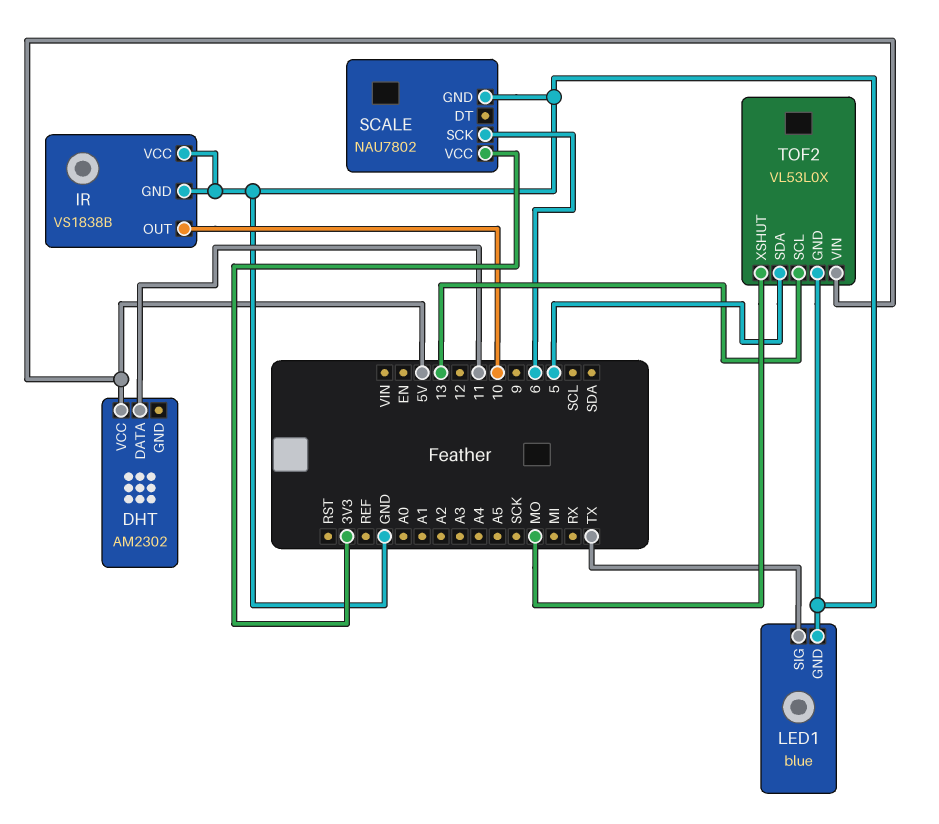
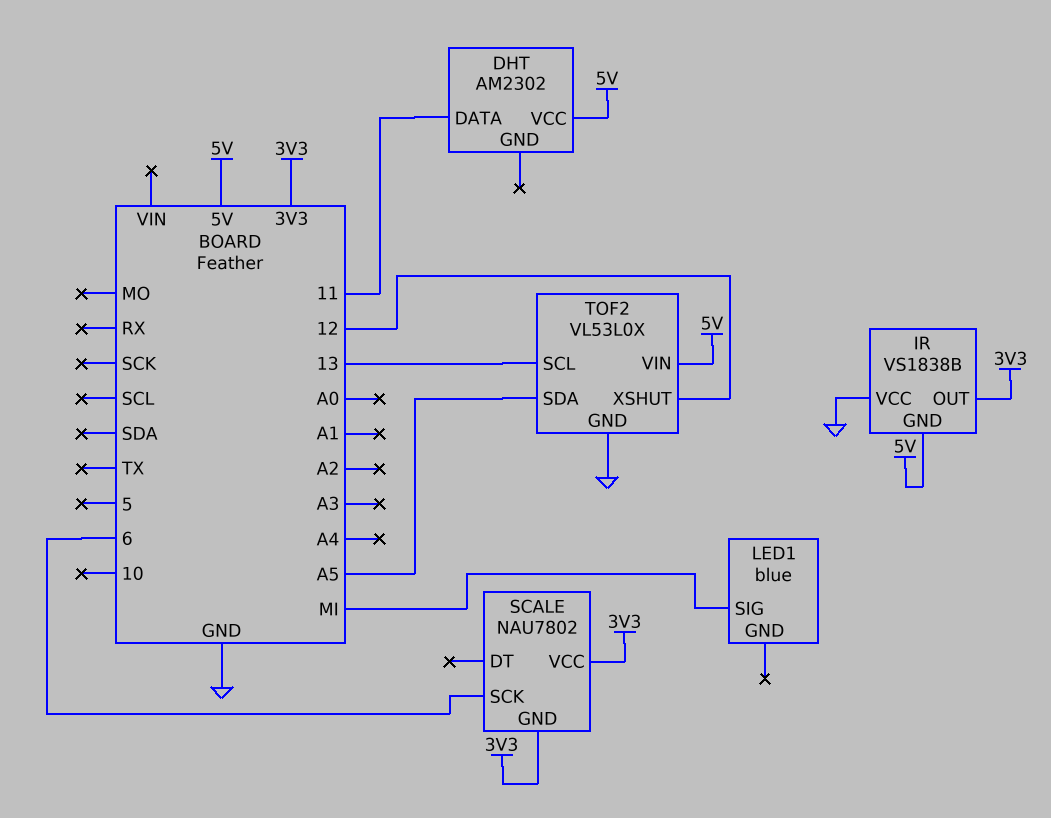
IR pin GND: GND -> 5V
IR pin OUT: 10 -> 3V3
LED1 pin GND: GND -> none
LED1 pin SIG: TX -> MI
SCALE pin GND: GND -> 3V3
TOF2 pin SDA: 5 -> A5
TOF2 pin XSHUT: MO -> 12

